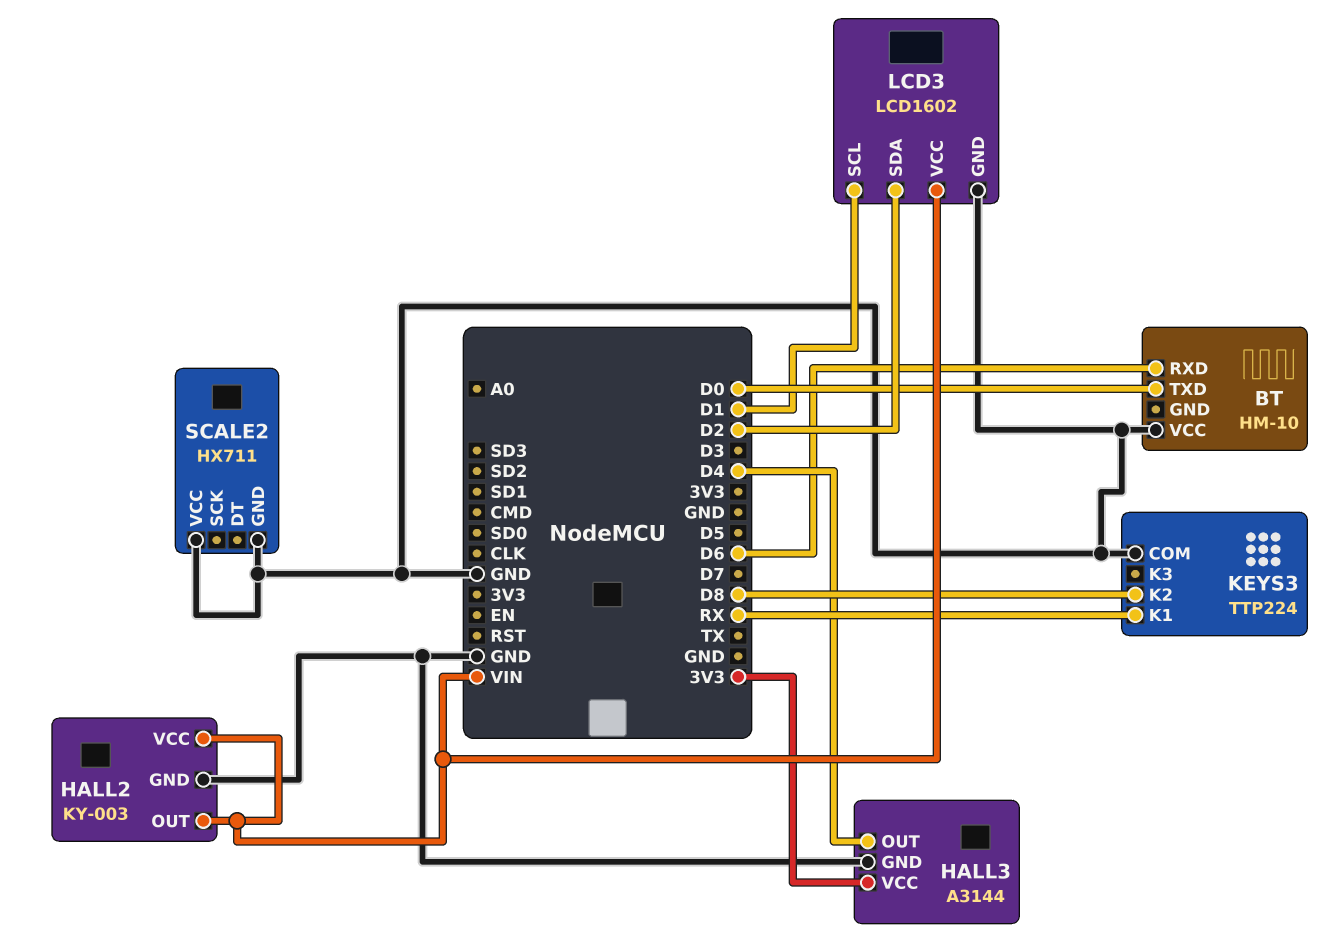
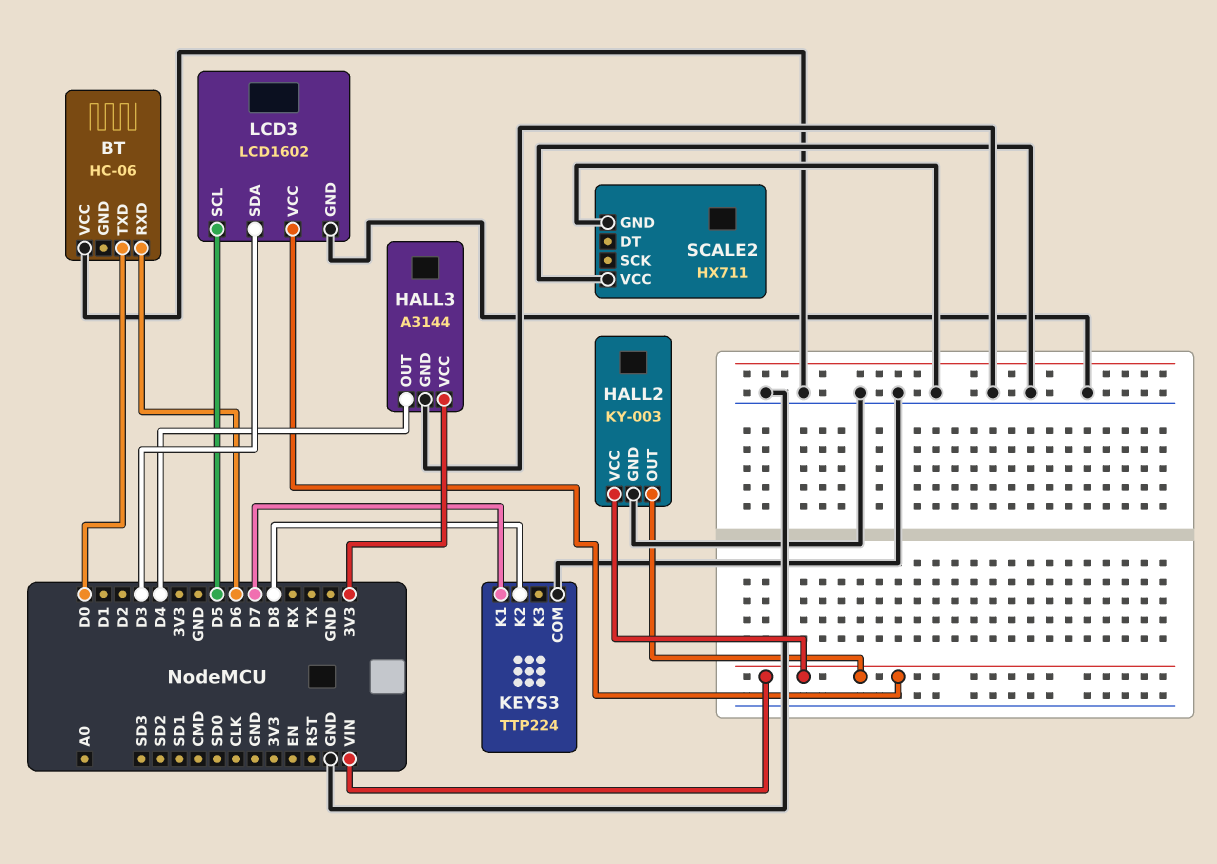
BT: HM-10 -> HC-06
KEYS3 pin K1: RX -> D7
LCD3 pin SCL: D1 -> D5
LCD3 pin SDA: D2 -> D3

